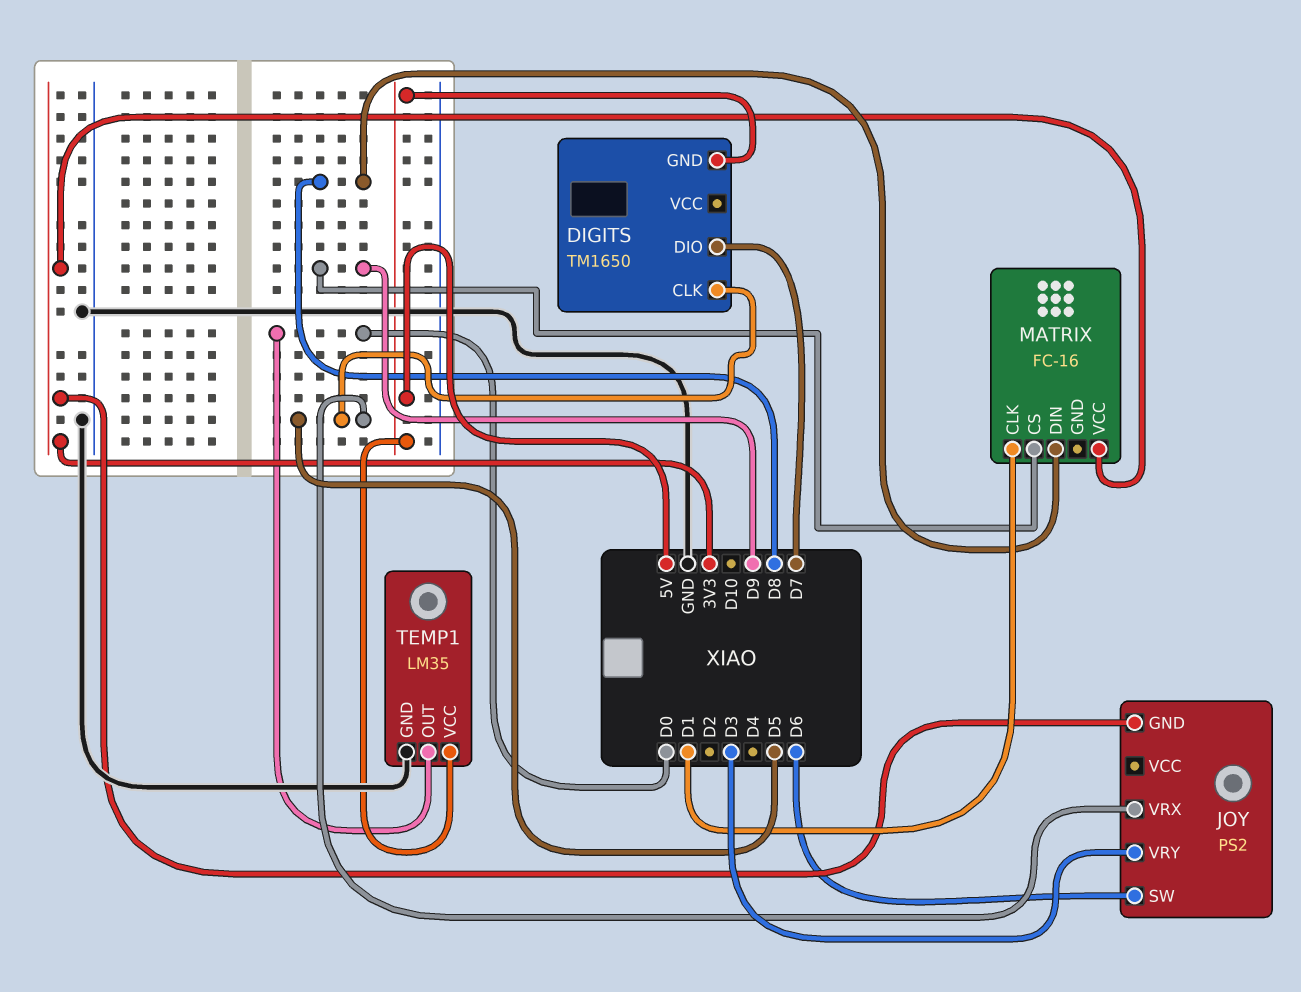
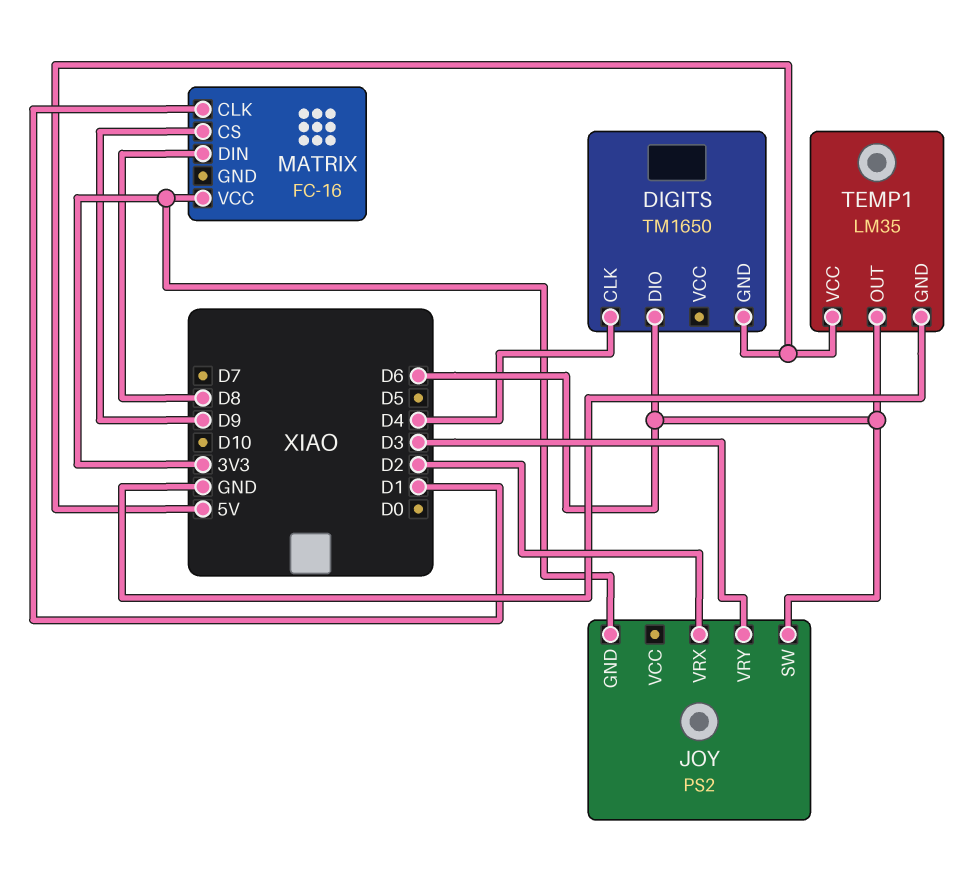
DIGITS pin CLK: D5 -> D4
DIGITS pin DIO: D7 -> D6
JOY pin VRX: D5 -> D2
TEMP1 pin OUT: D0 -> D6

